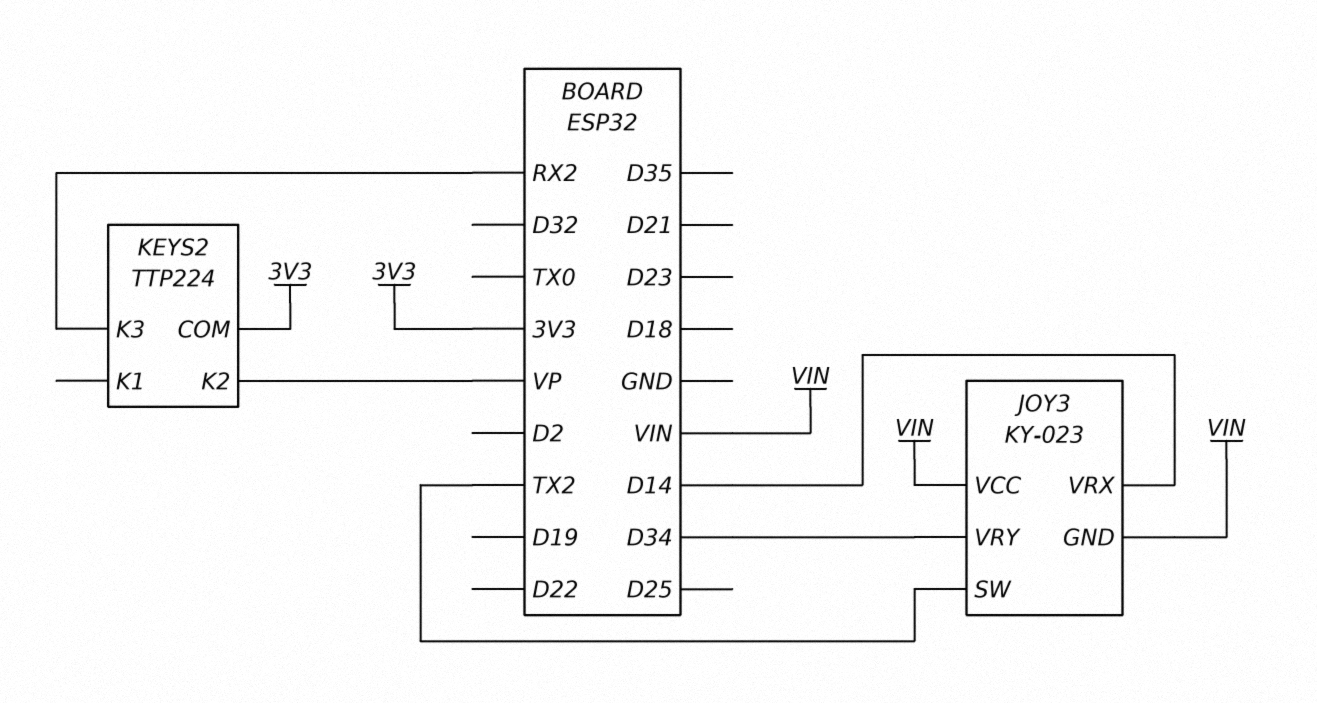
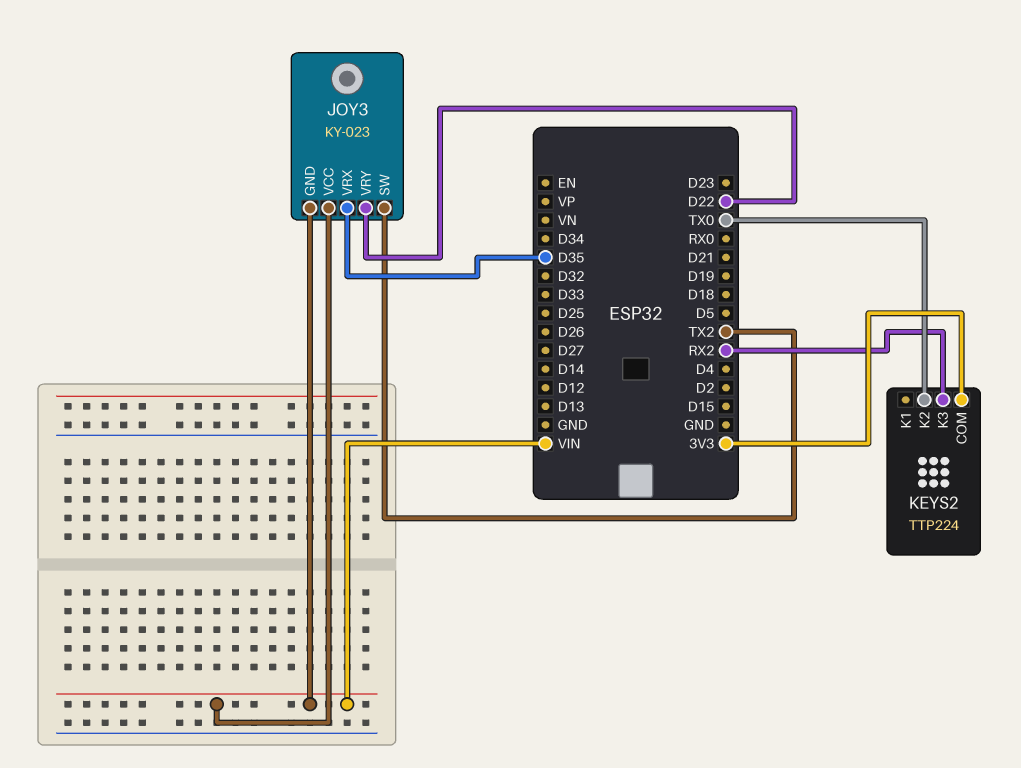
JOY3 pin VRX: D14 -> D35
JOY3 pin VRY: D34 -> D22
KEYS2 pin K2: VP -> TX0

